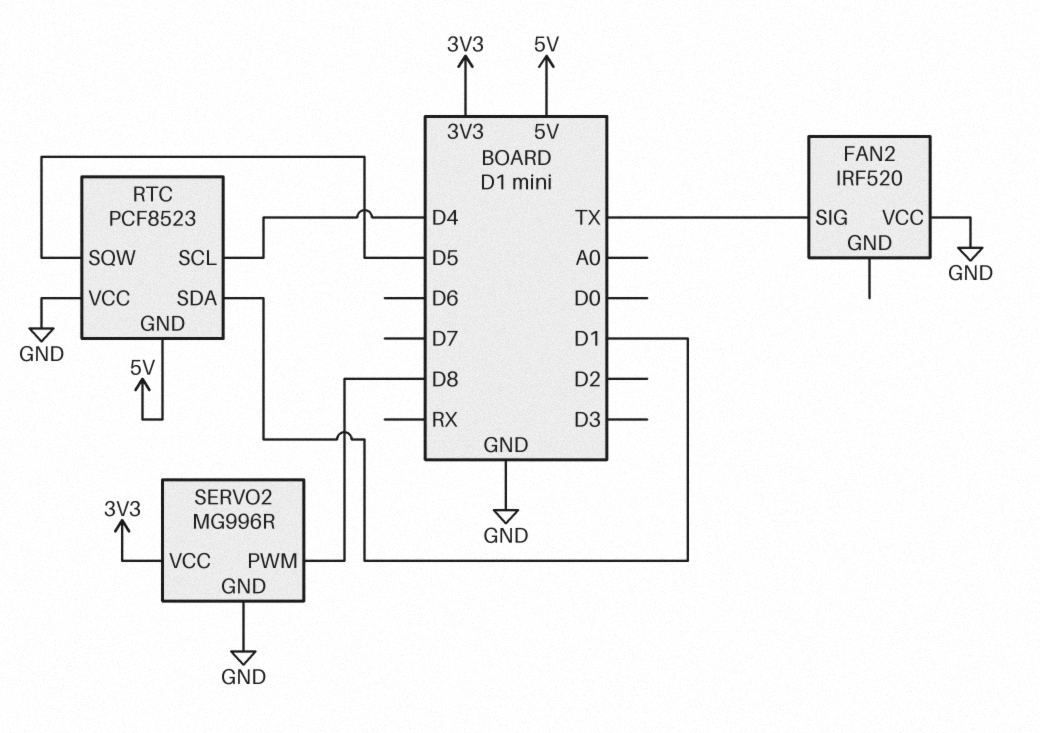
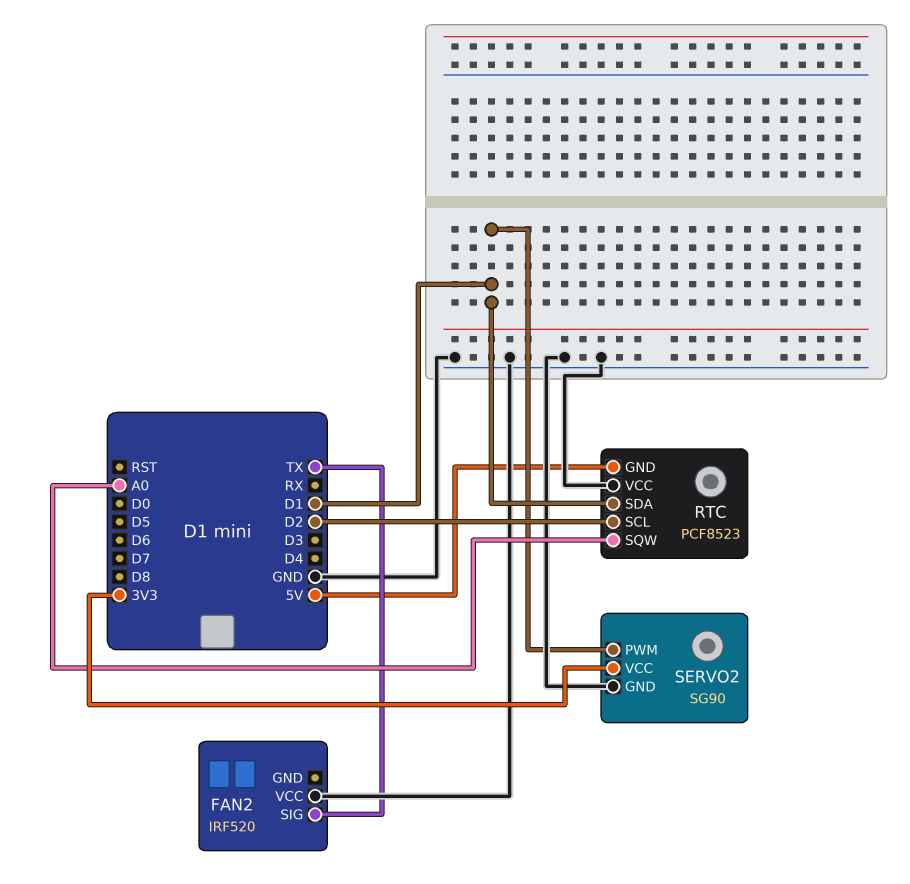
RTC pin SCL: D4 -> D2
RTC pin SQW: D5 -> A0
SERVO2: MG996R -> SG90
SERVO2 pin PWM: D8 -> D1

